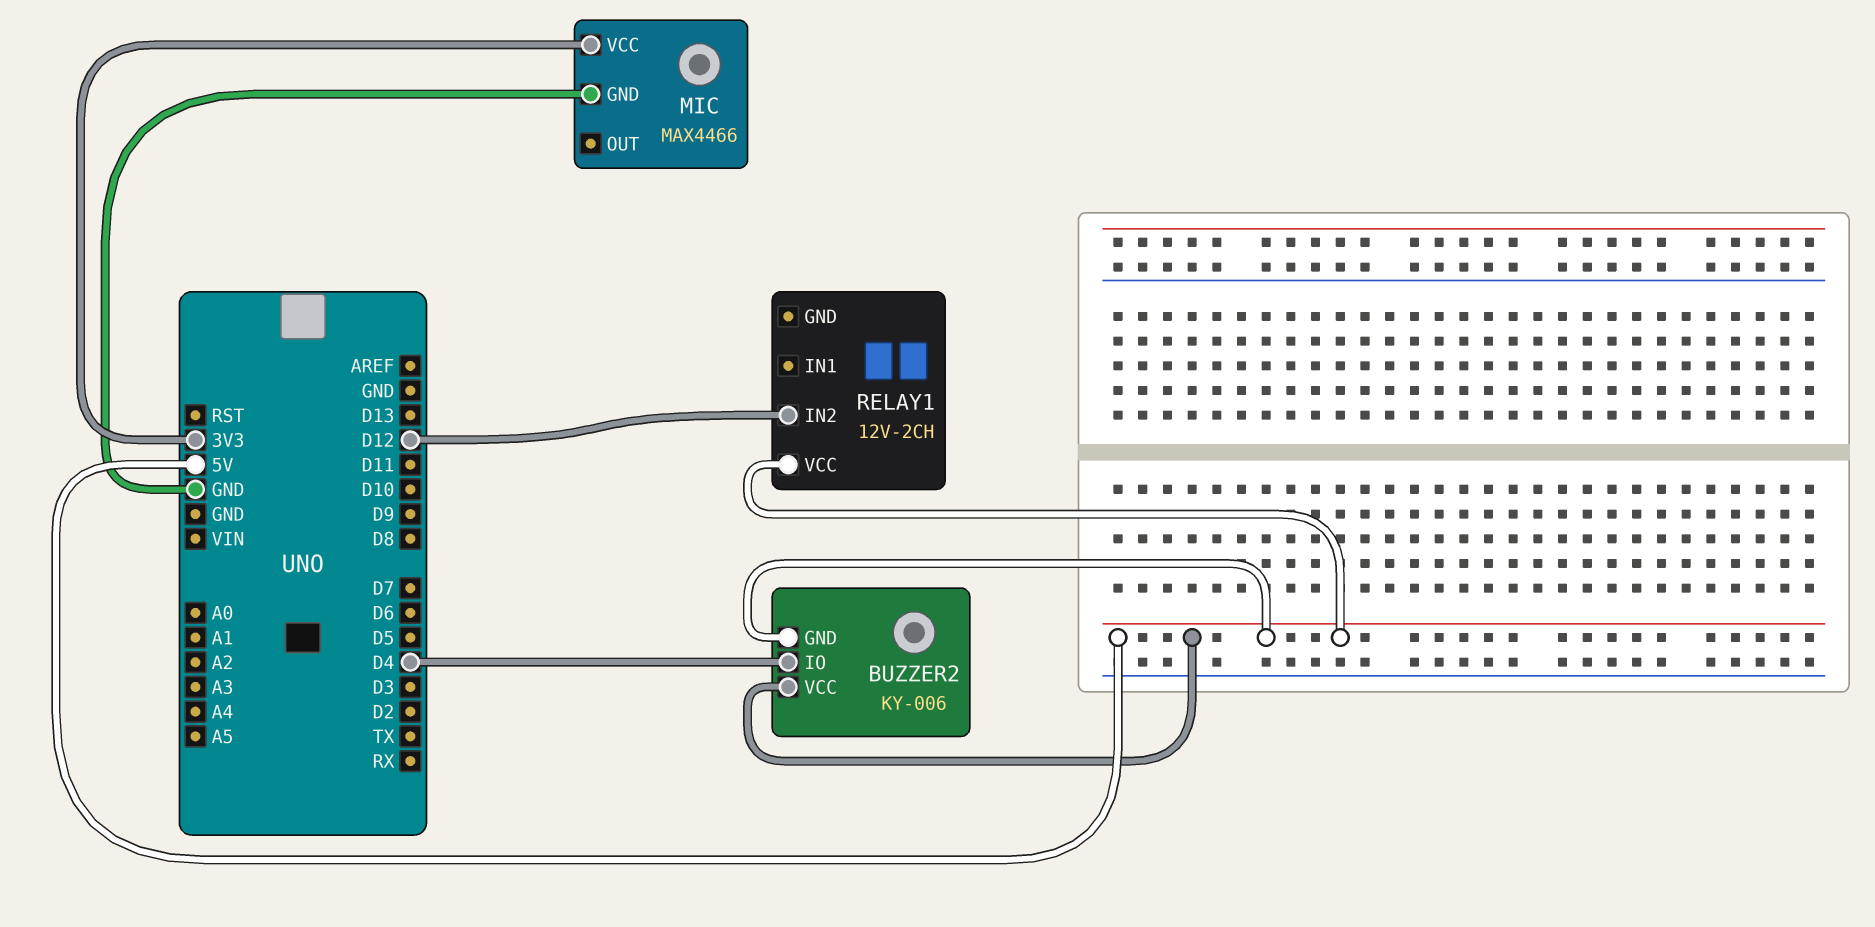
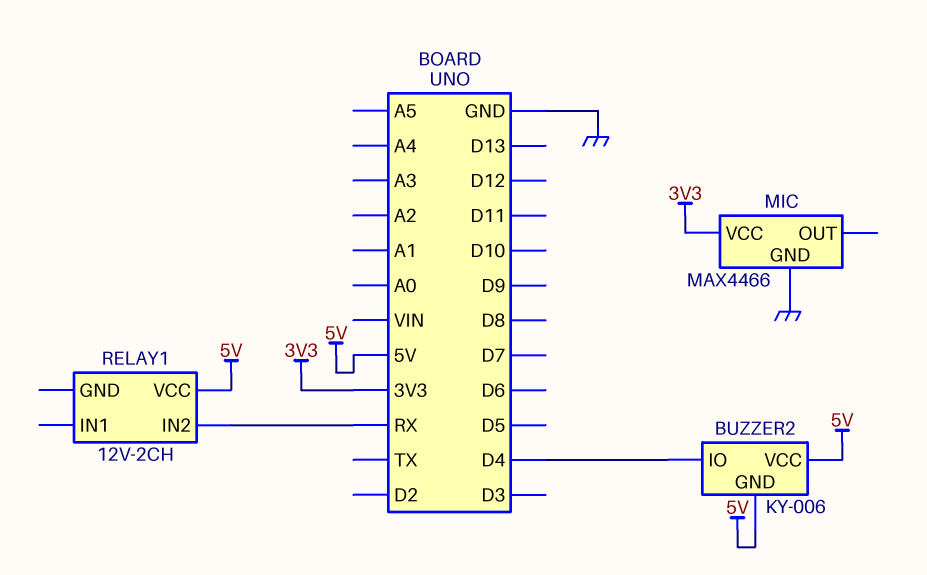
RELAY1 pin IN2: D12 -> RX

